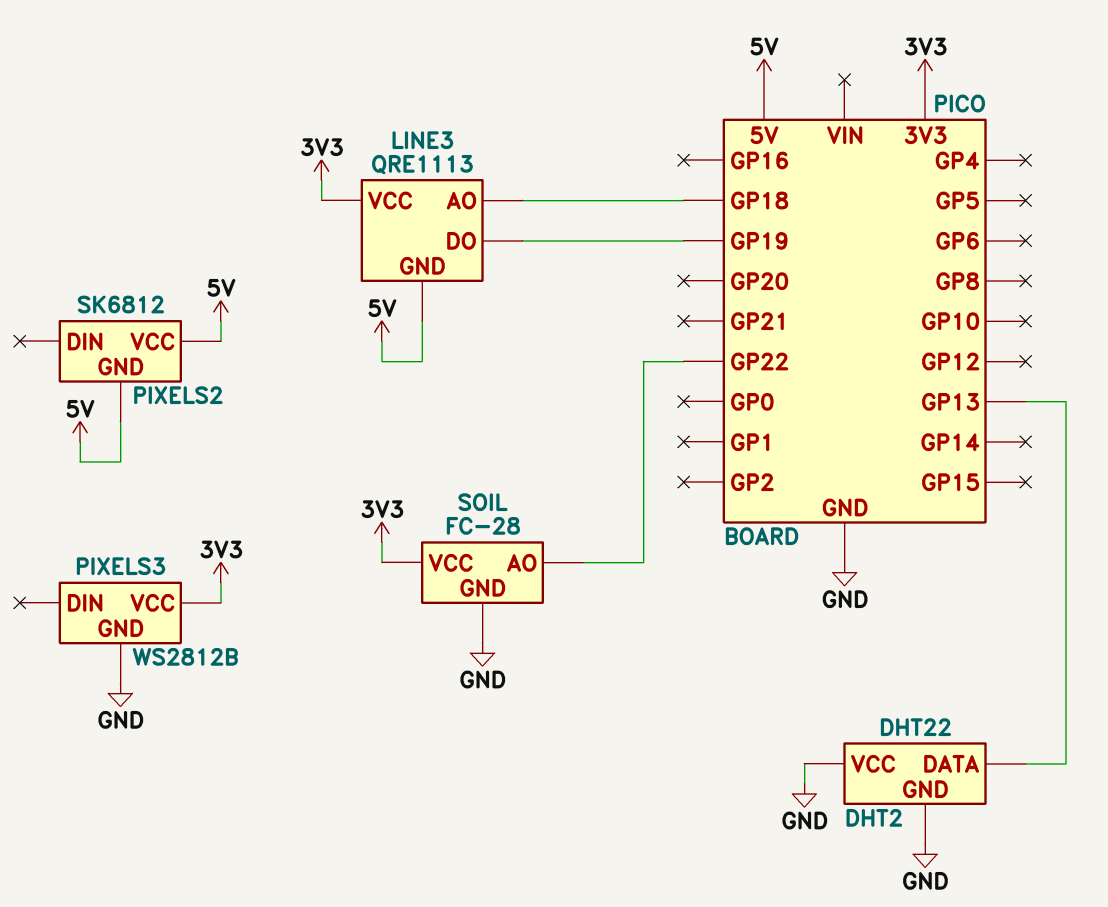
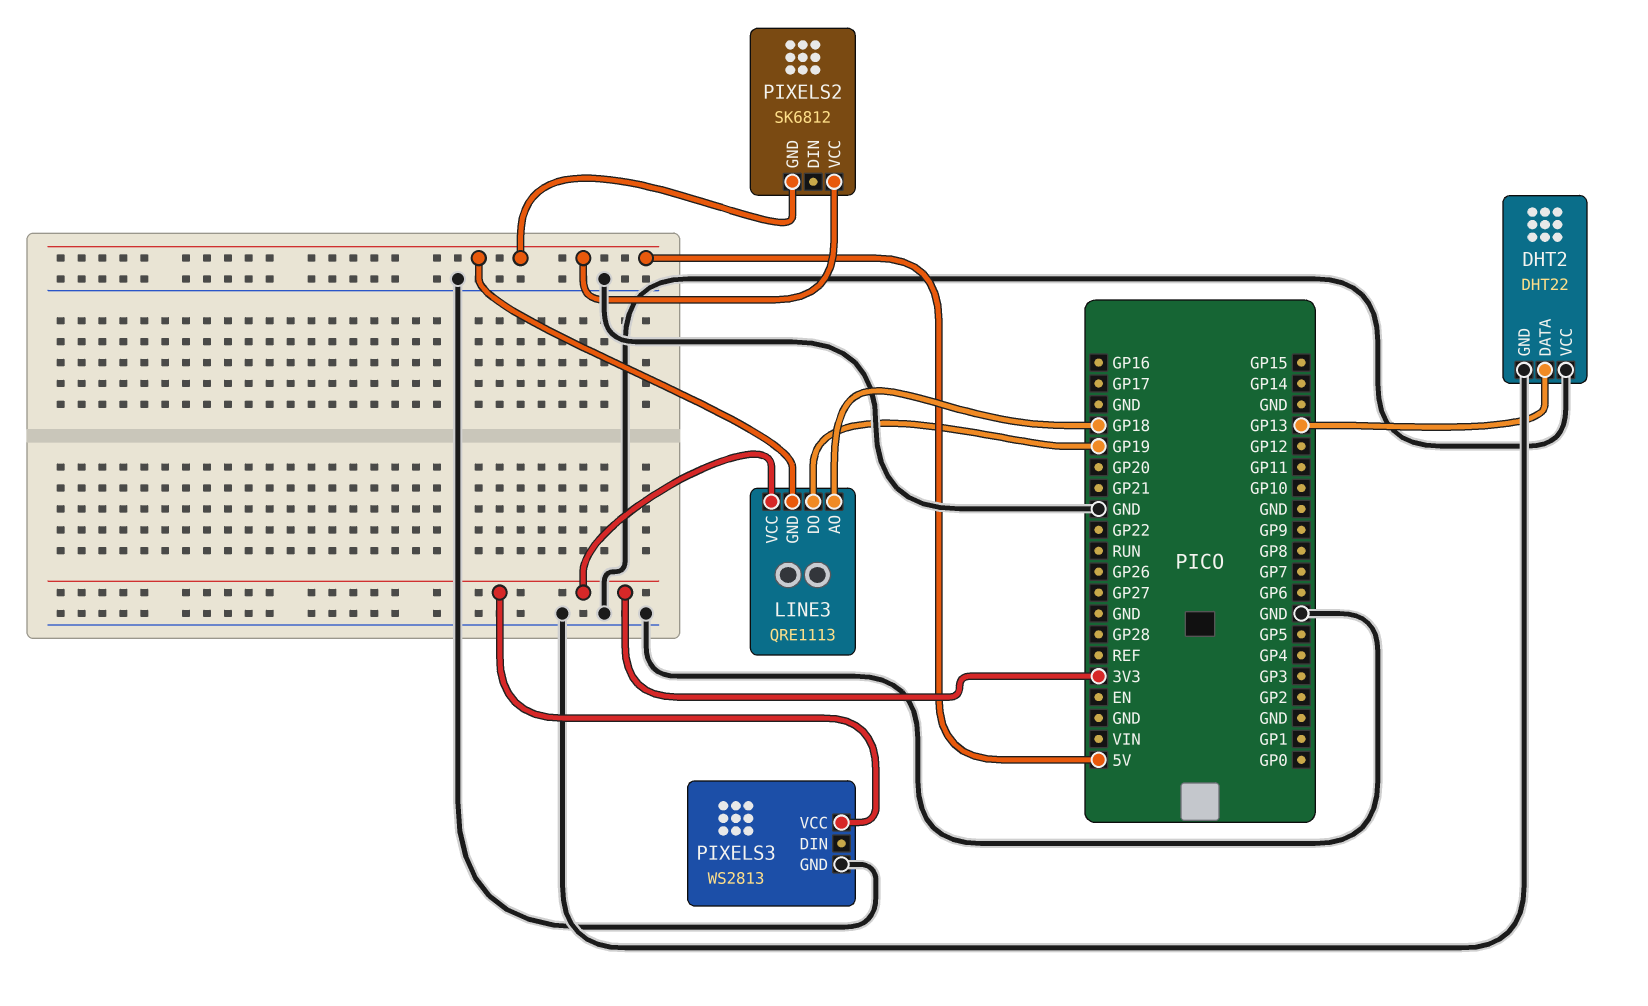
PIXELS3: WS2812B -> WS2813
SOIL: FC-28 -> none
SOIL pin AO: GP22 -> none
SOIL pin GND: GND -> none
SOIL pin VCC: 3V3 -> none

